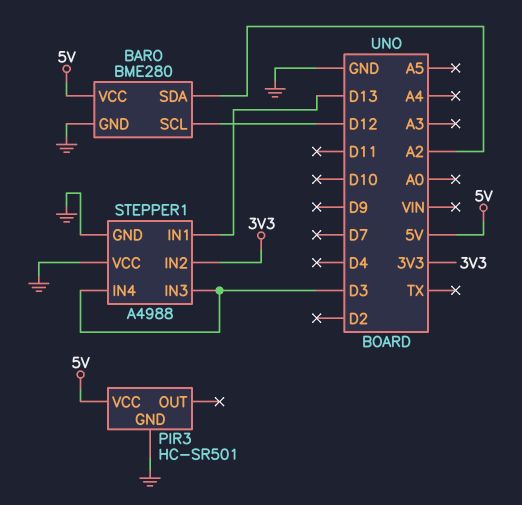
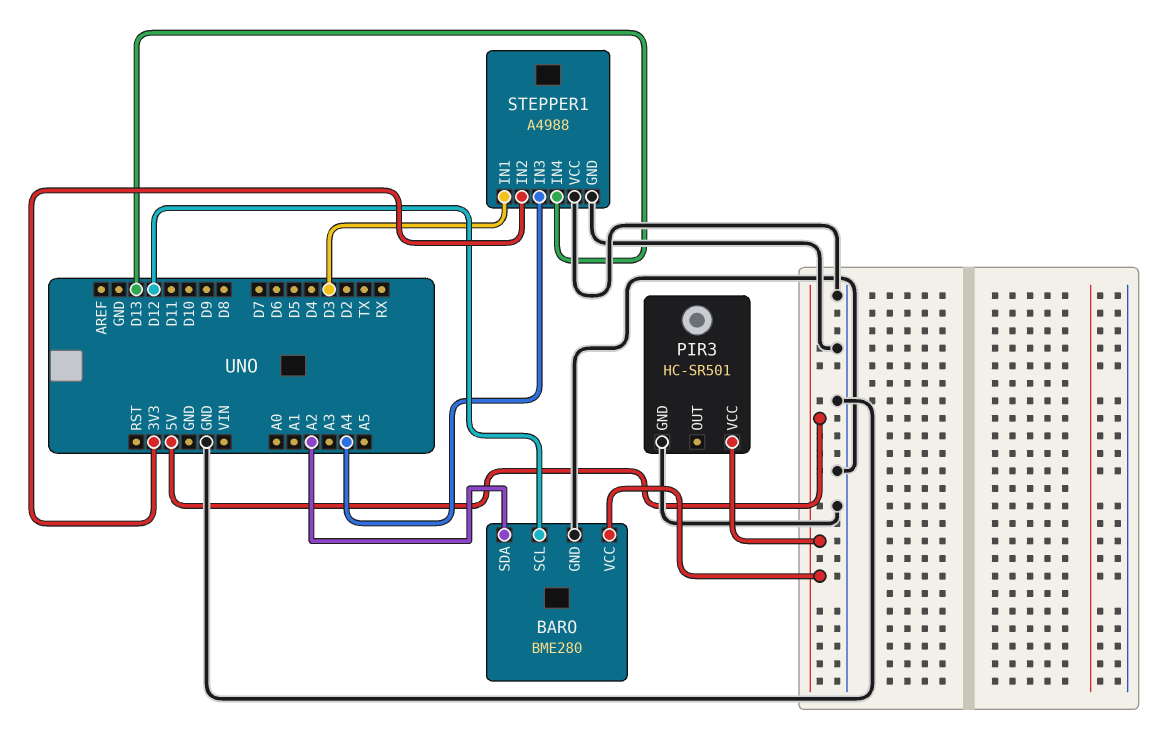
STEPPER1 pin IN1: D13 -> D3
STEPPER1 pin IN3: D3 -> A4
STEPPER1 pin IN4: D3 -> D13

